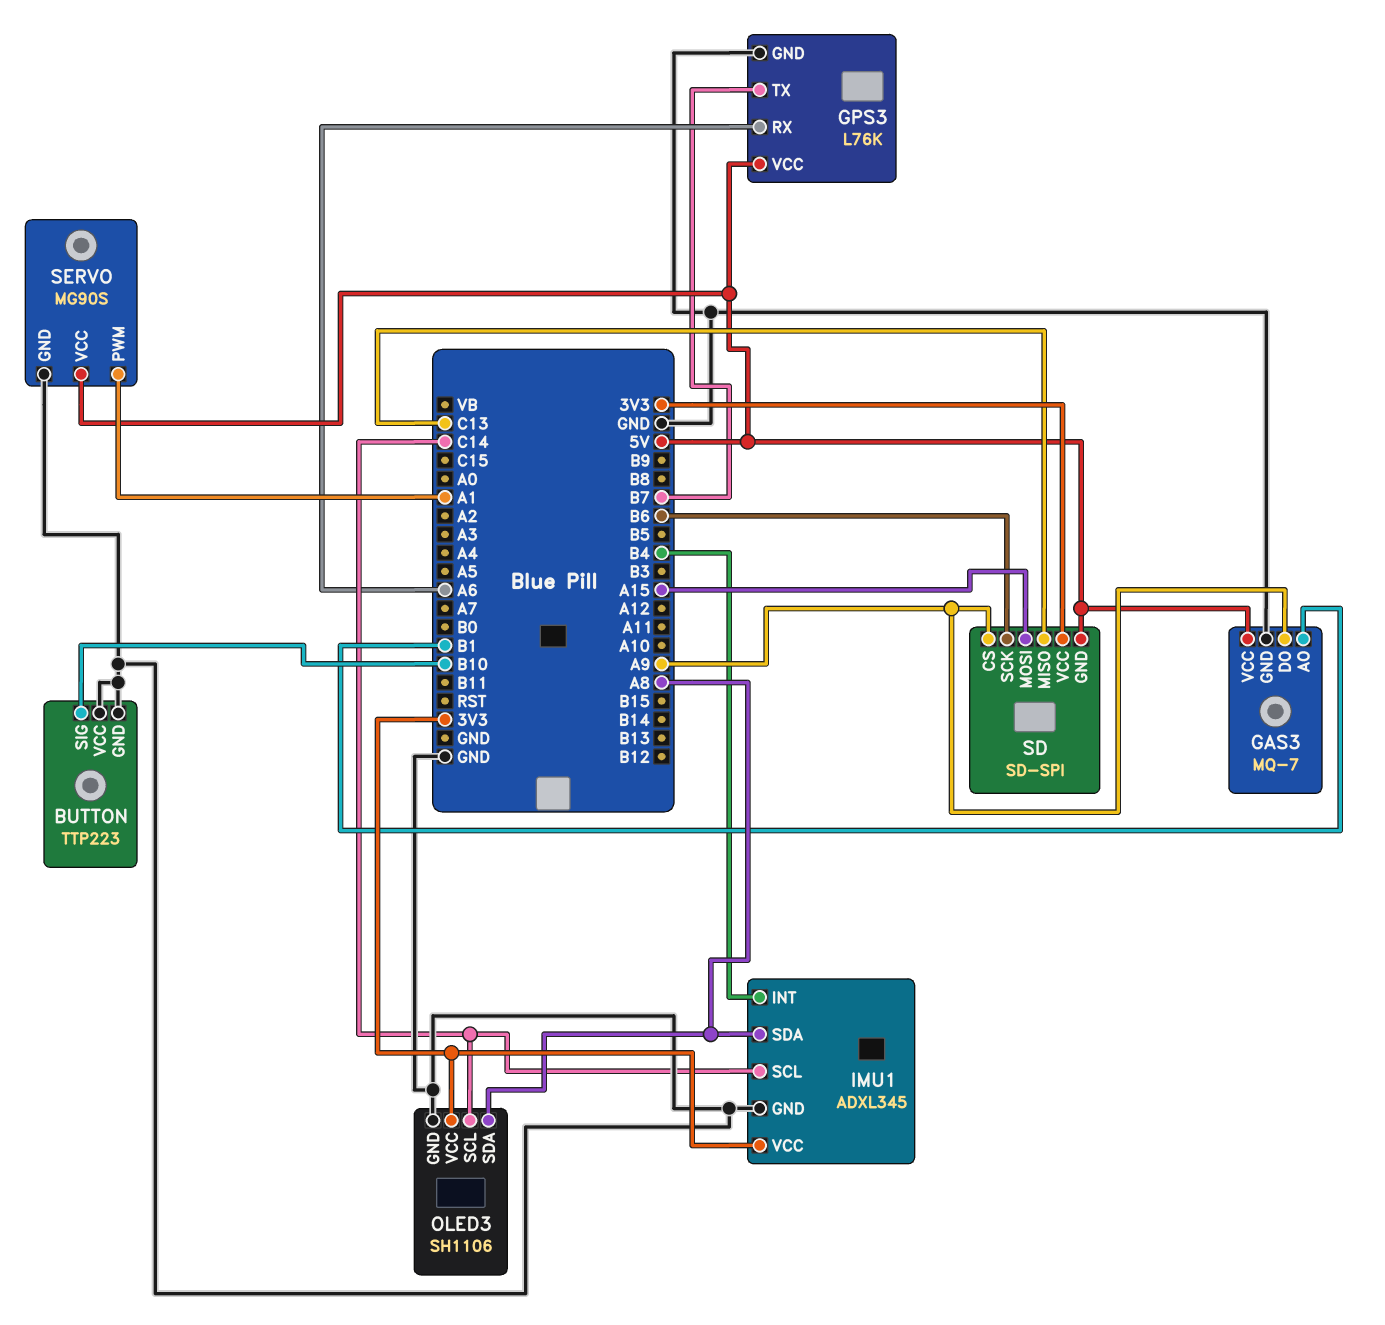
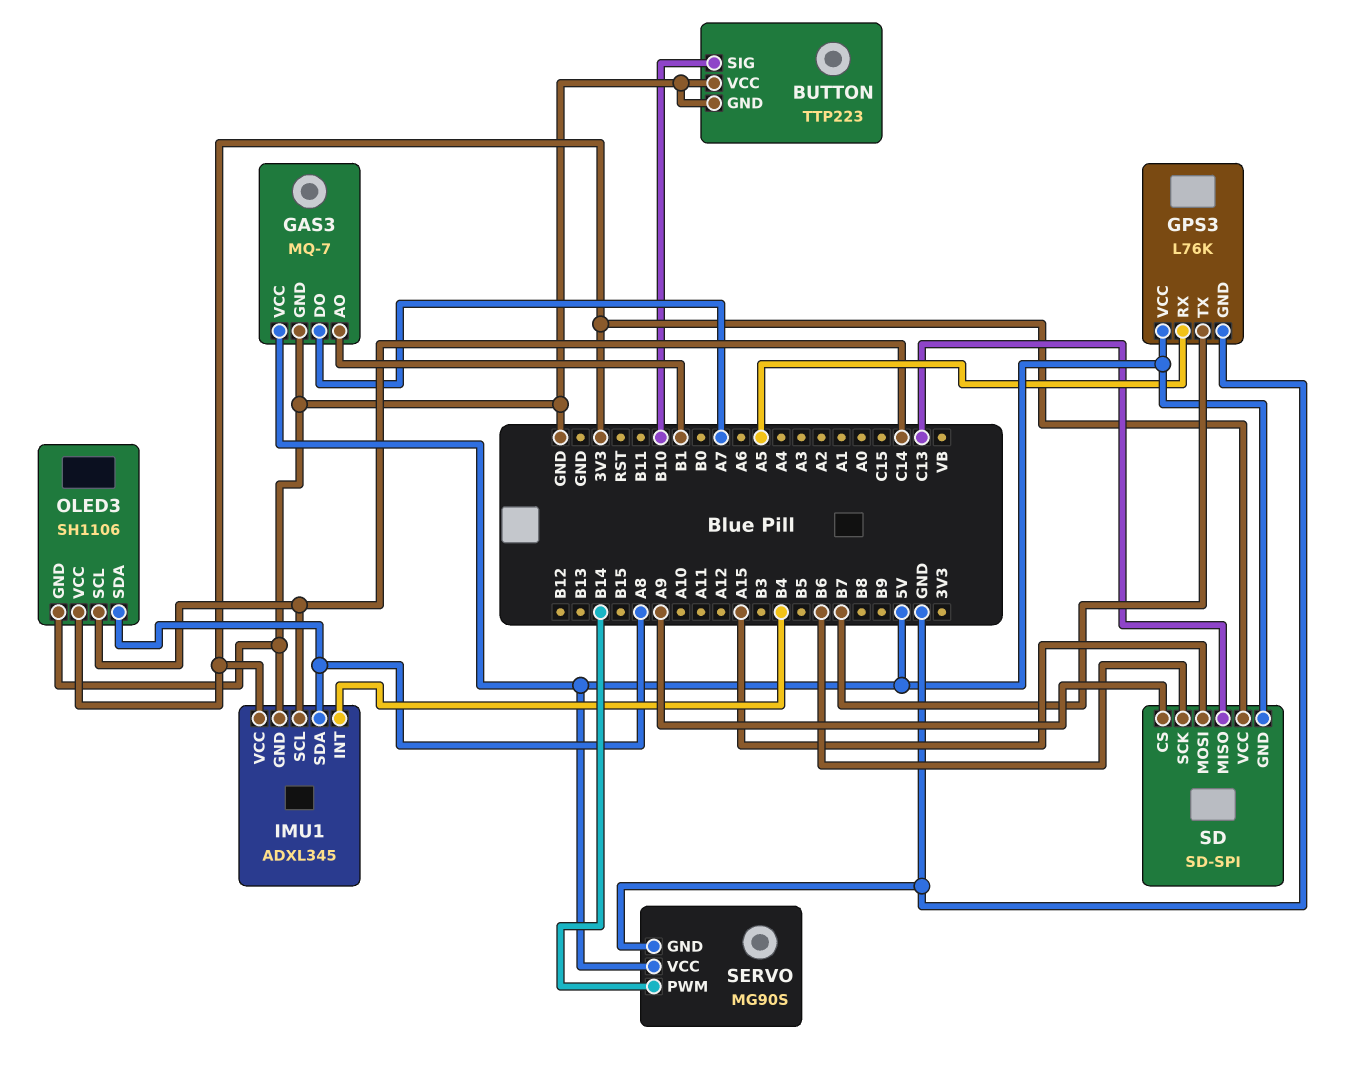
GAS3 pin DO: A9 -> A7
GPS3 pin RX: A6 -> A5
SERVO pin PWM: A1 -> B14

